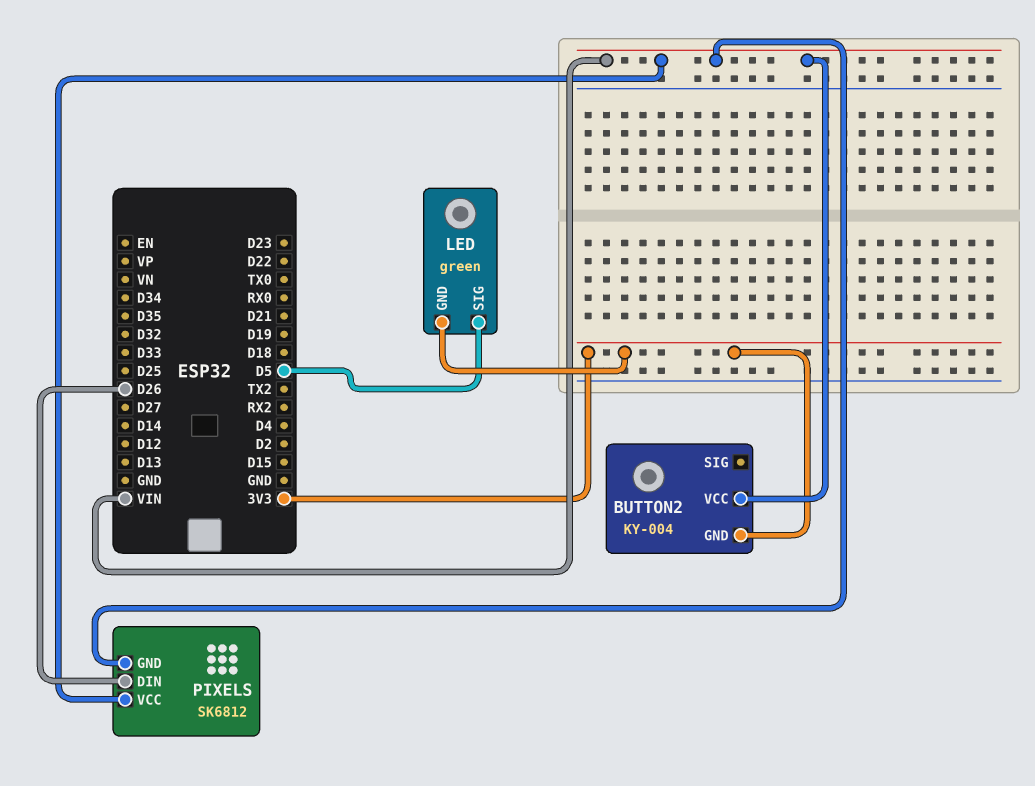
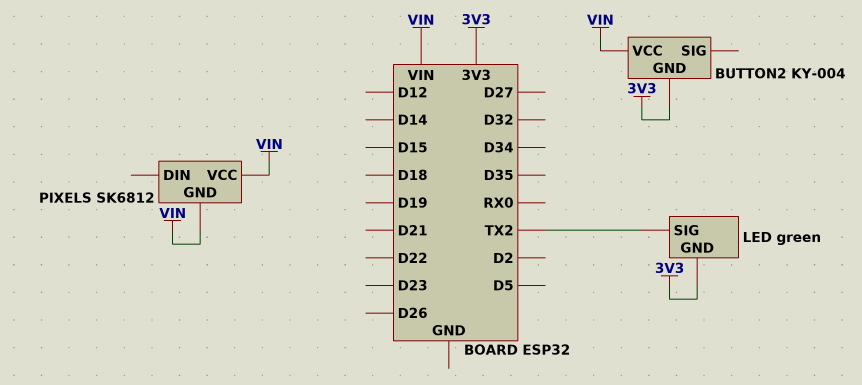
LED pin SIG: D5 -> TX2
PIXELS pin DIN: D26 -> none

